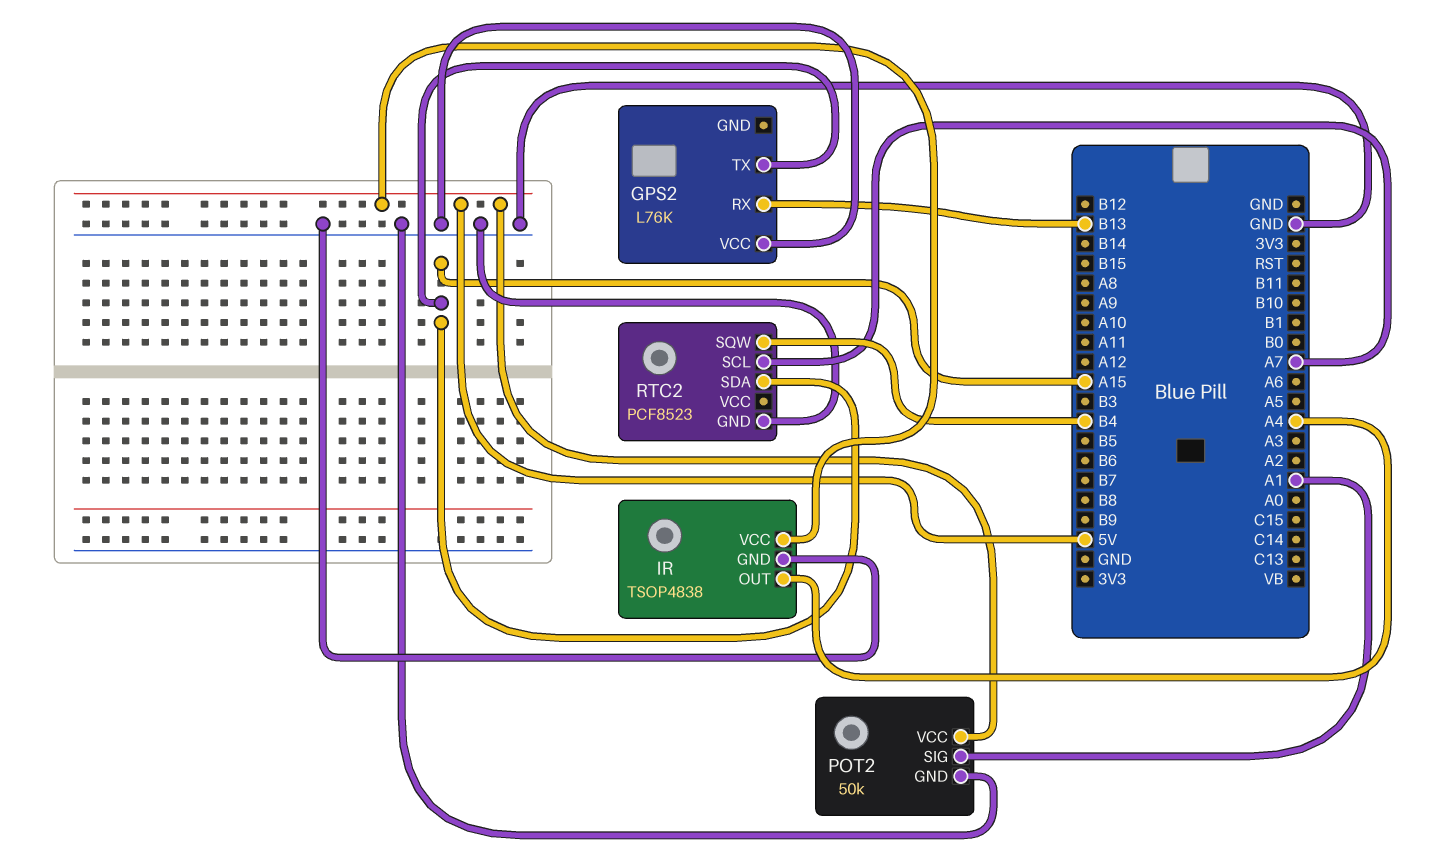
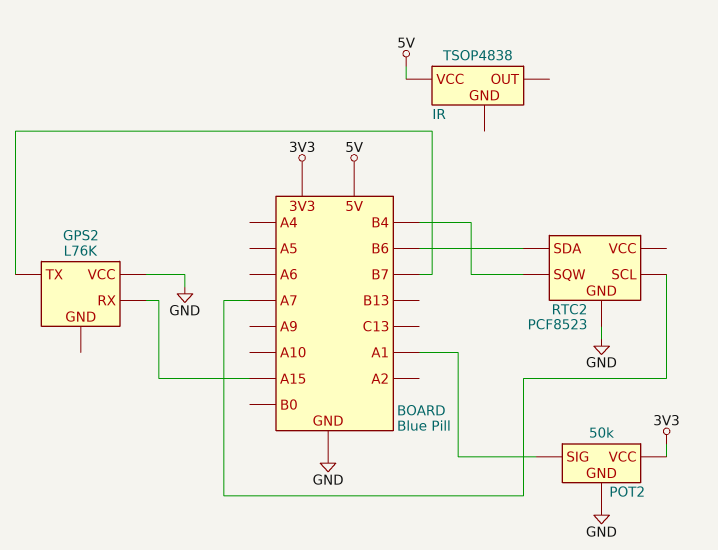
GPS2 pin RX: B13 -> A15
GPS2 pin TX: A15 -> B7
IR pin GND: GND -> none
IR pin OUT: A4 -> none
POT2 pin VCC: 5V -> 3V3
RTC2 pin SDA: A15 -> B6

